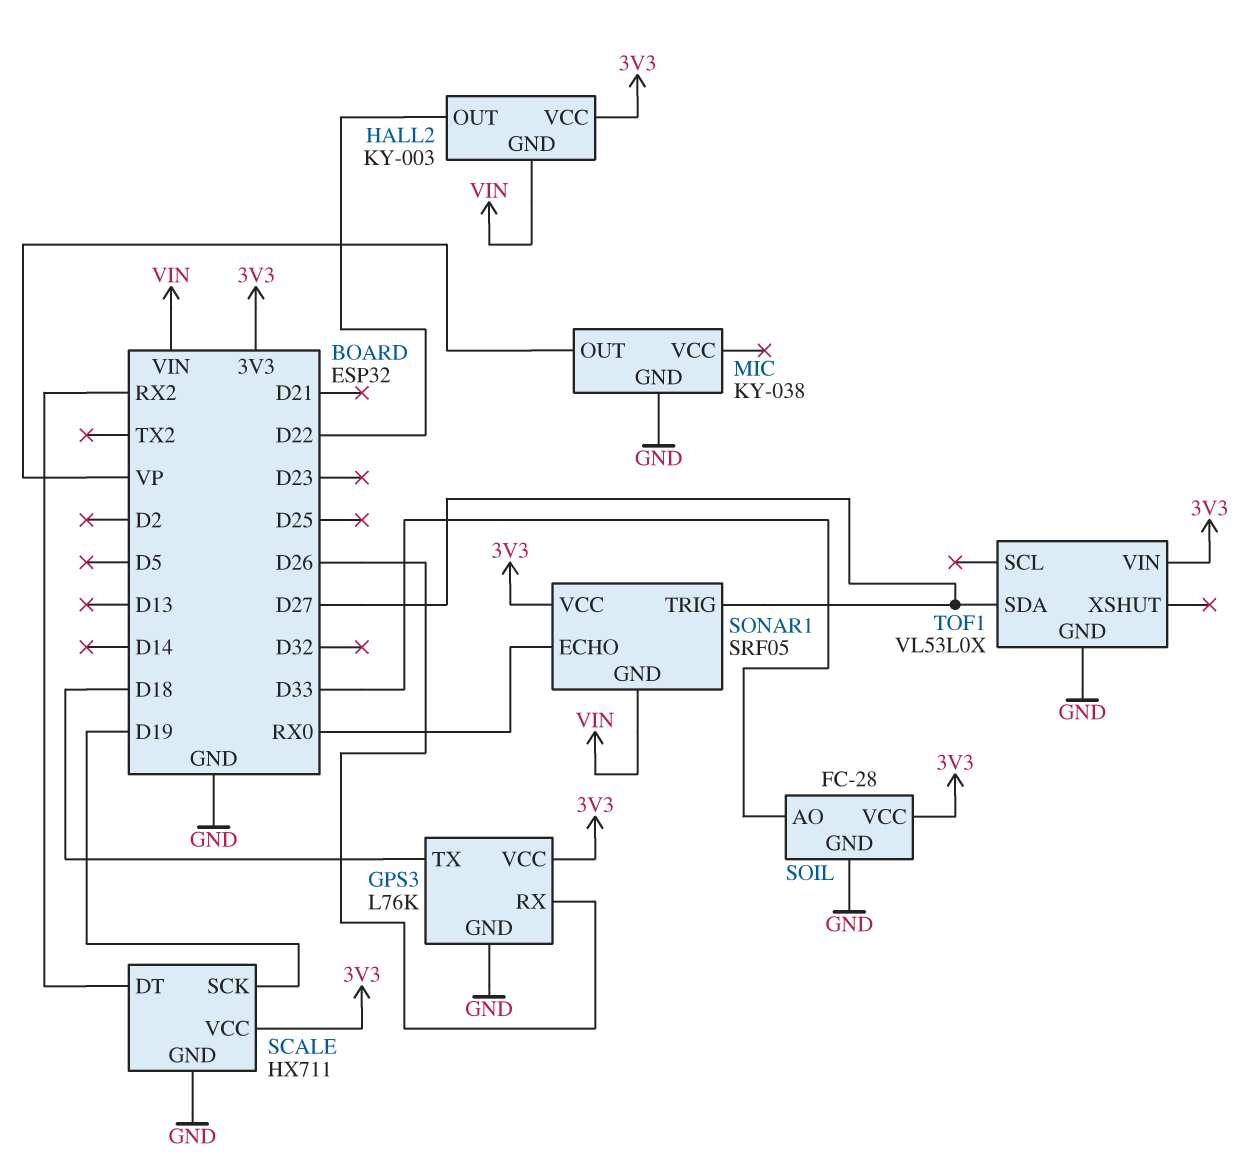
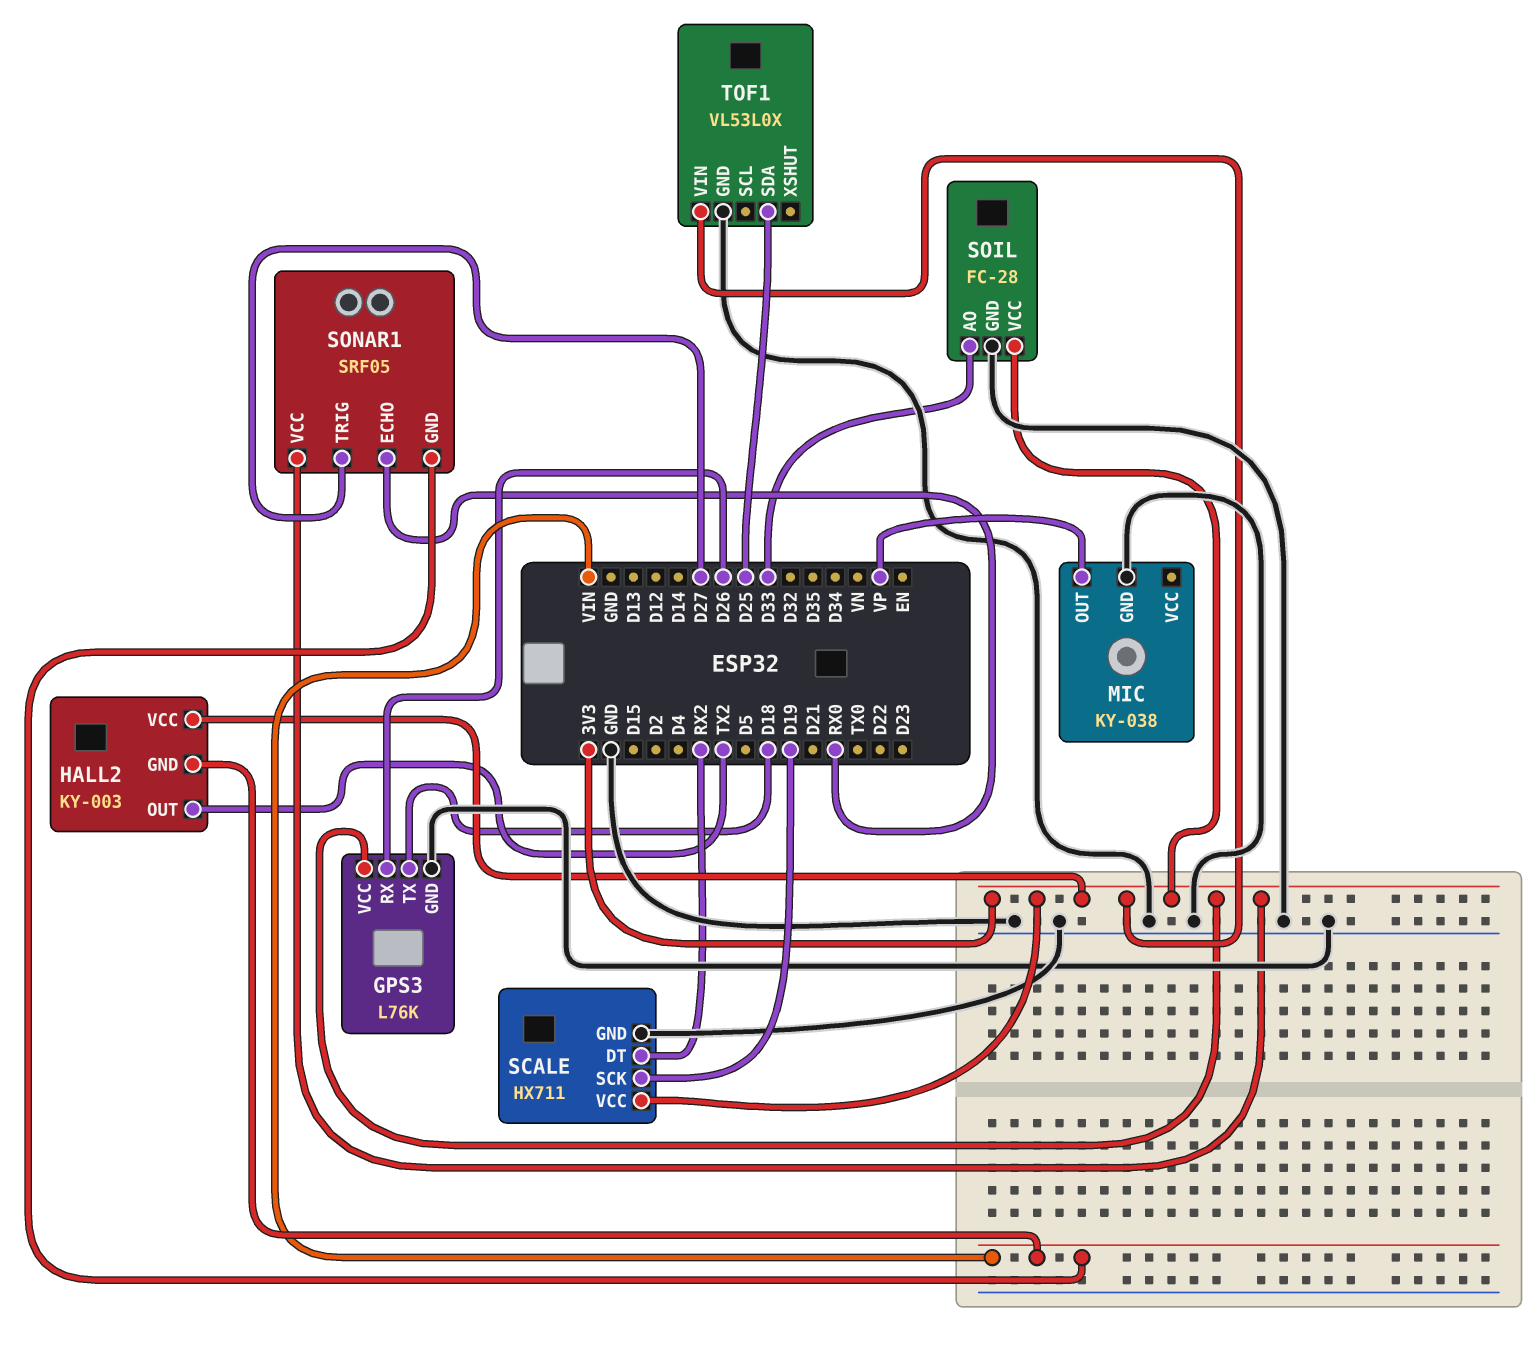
HALL2 pin OUT: D22 -> TX2
TOF1 pin SDA: D27 -> D25

